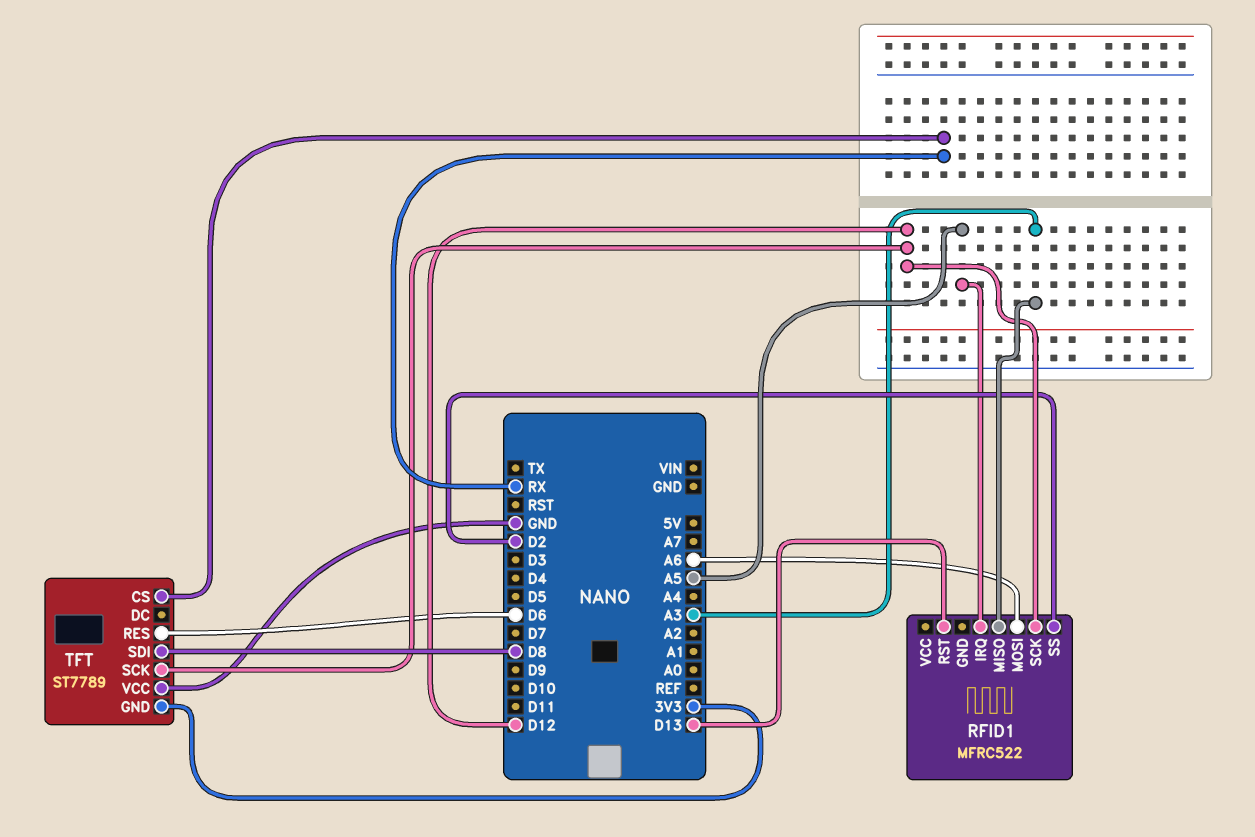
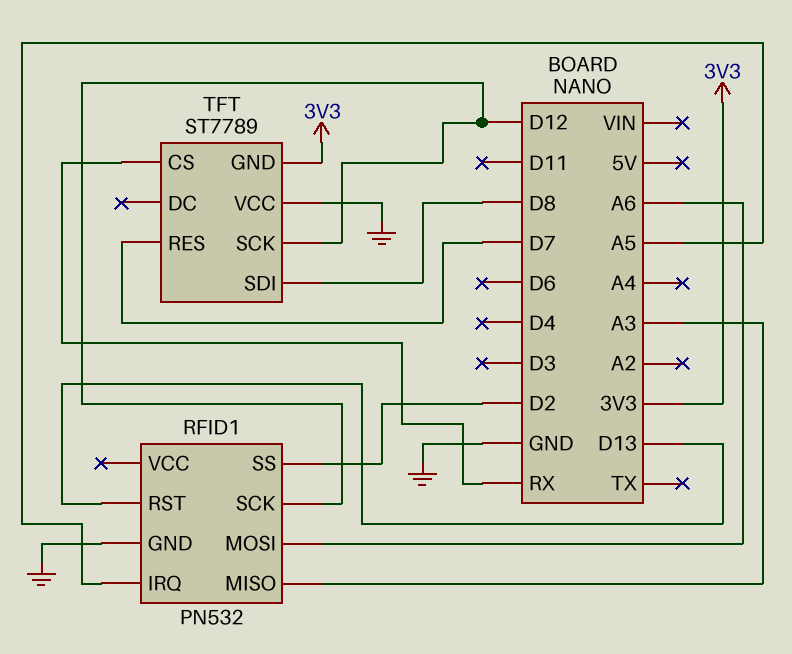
RFID1: MFRC522 -> PN532
RFID1 pin GND: none -> GND
TFT pin RES: D6 -> D7

